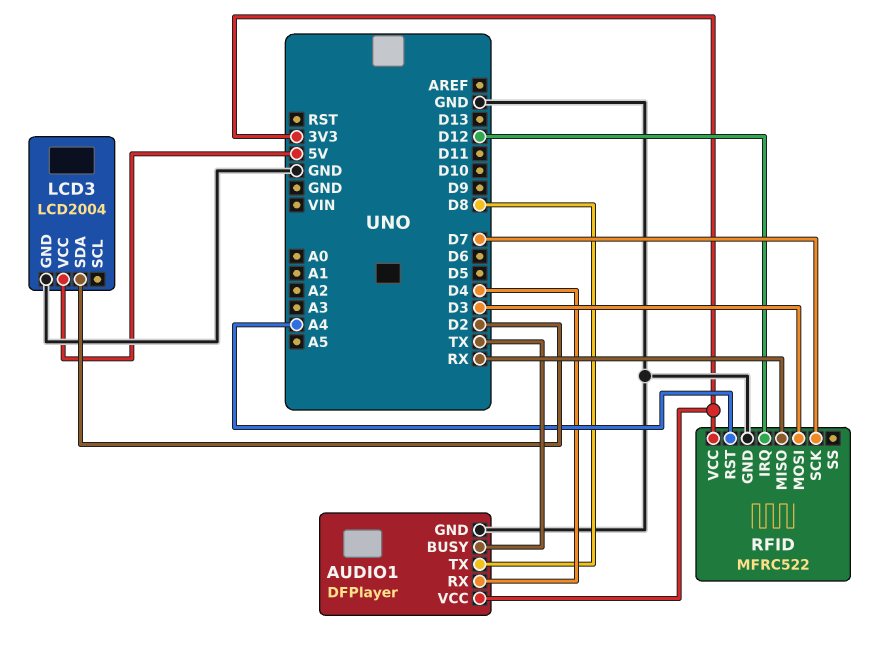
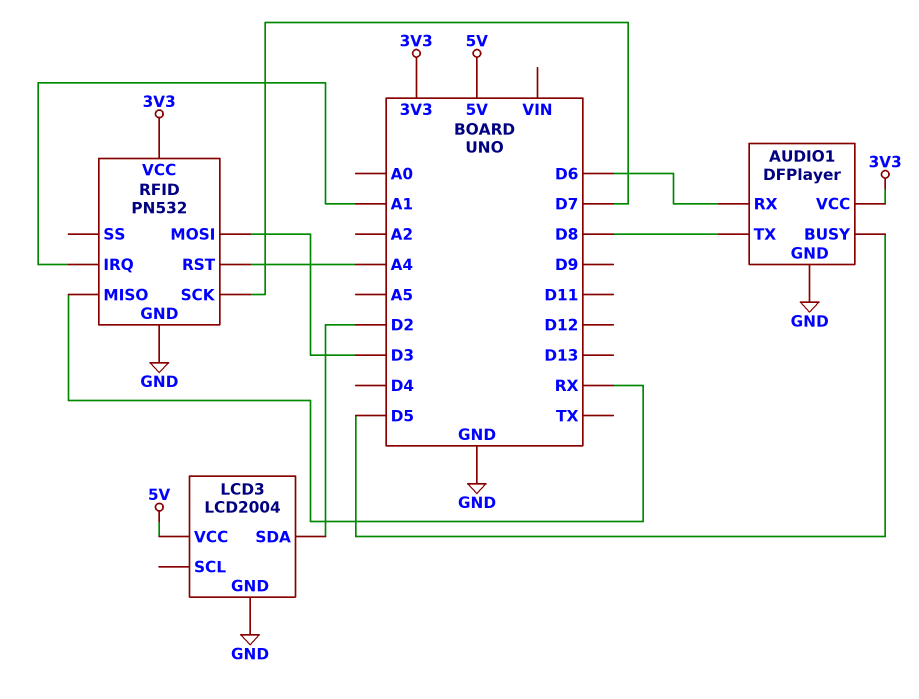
AUDIO1 pin BUSY: TX -> D5
AUDIO1 pin RX: D4 -> D6
RFID: MFRC522 -> PN532
RFID pin IRQ: D12 -> A1

